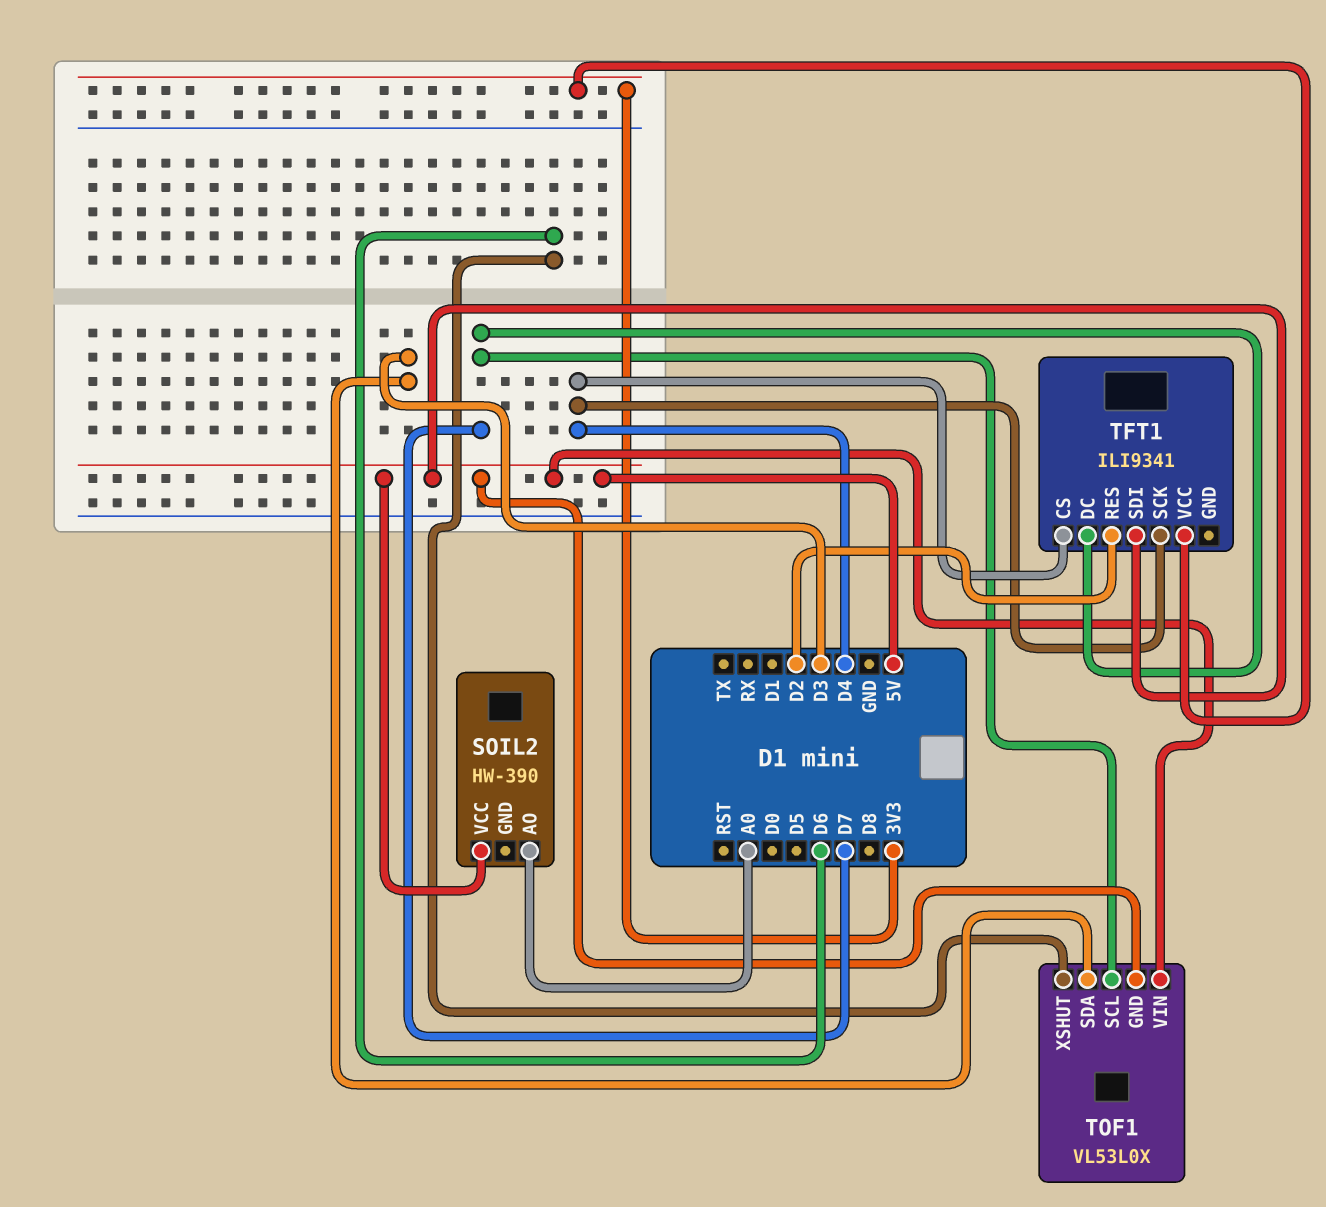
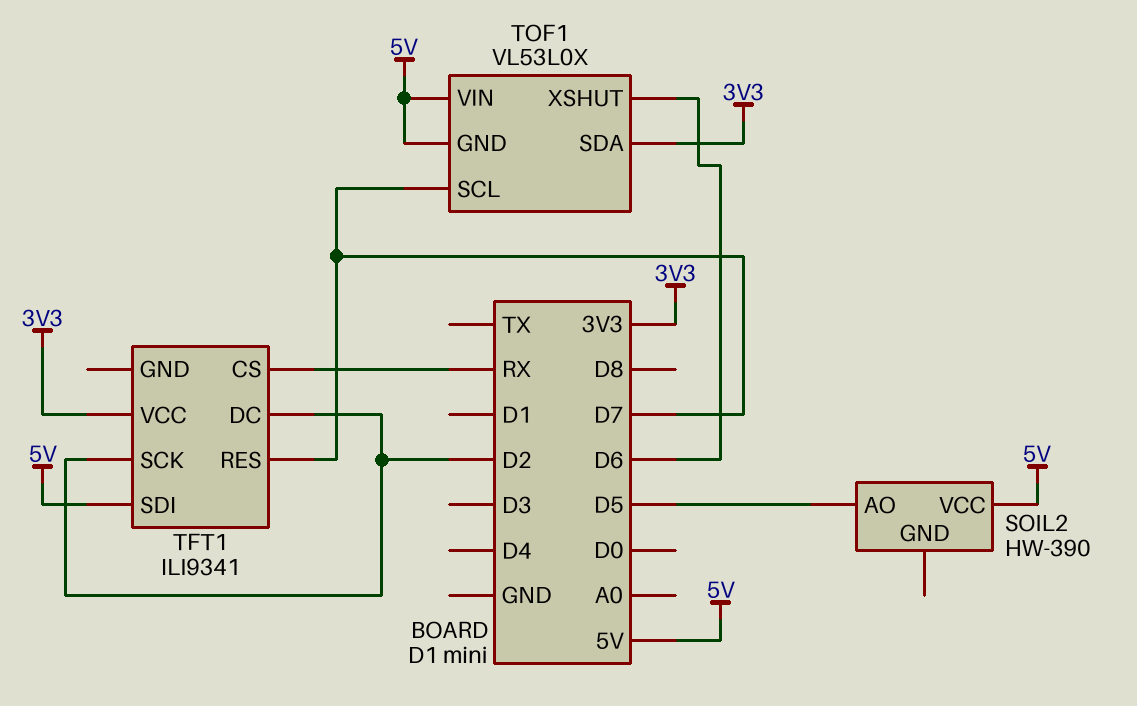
SOIL2 pin AO: A0 -> D5
TFT1 pin CS: D4 -> RX
TFT1 pin DC: D7 -> D2
TFT1 pin RES: D2 -> D7
TFT1 pin SCK: D4 -> D2
TOF1 pin SDA: D3 -> 3V3

